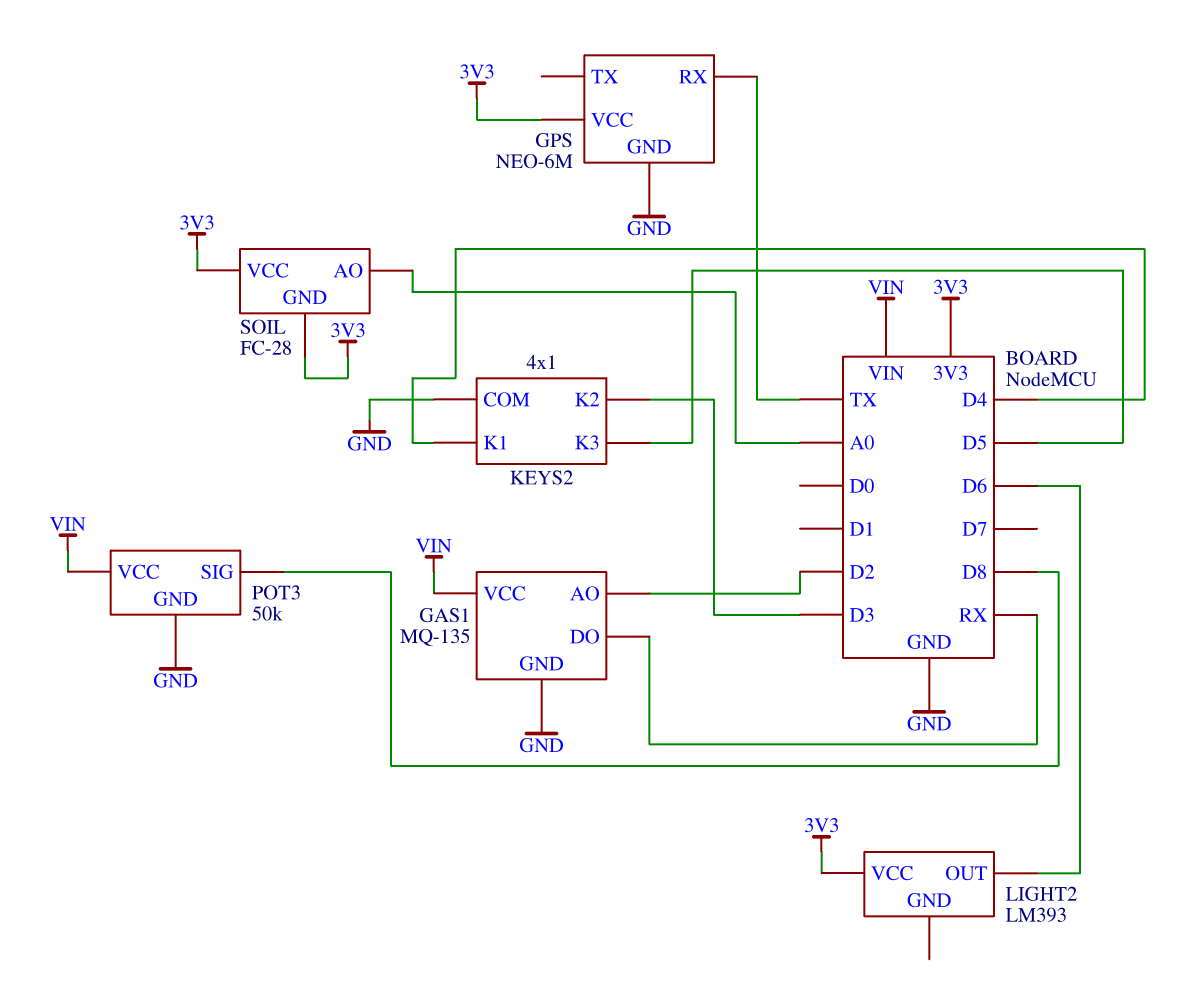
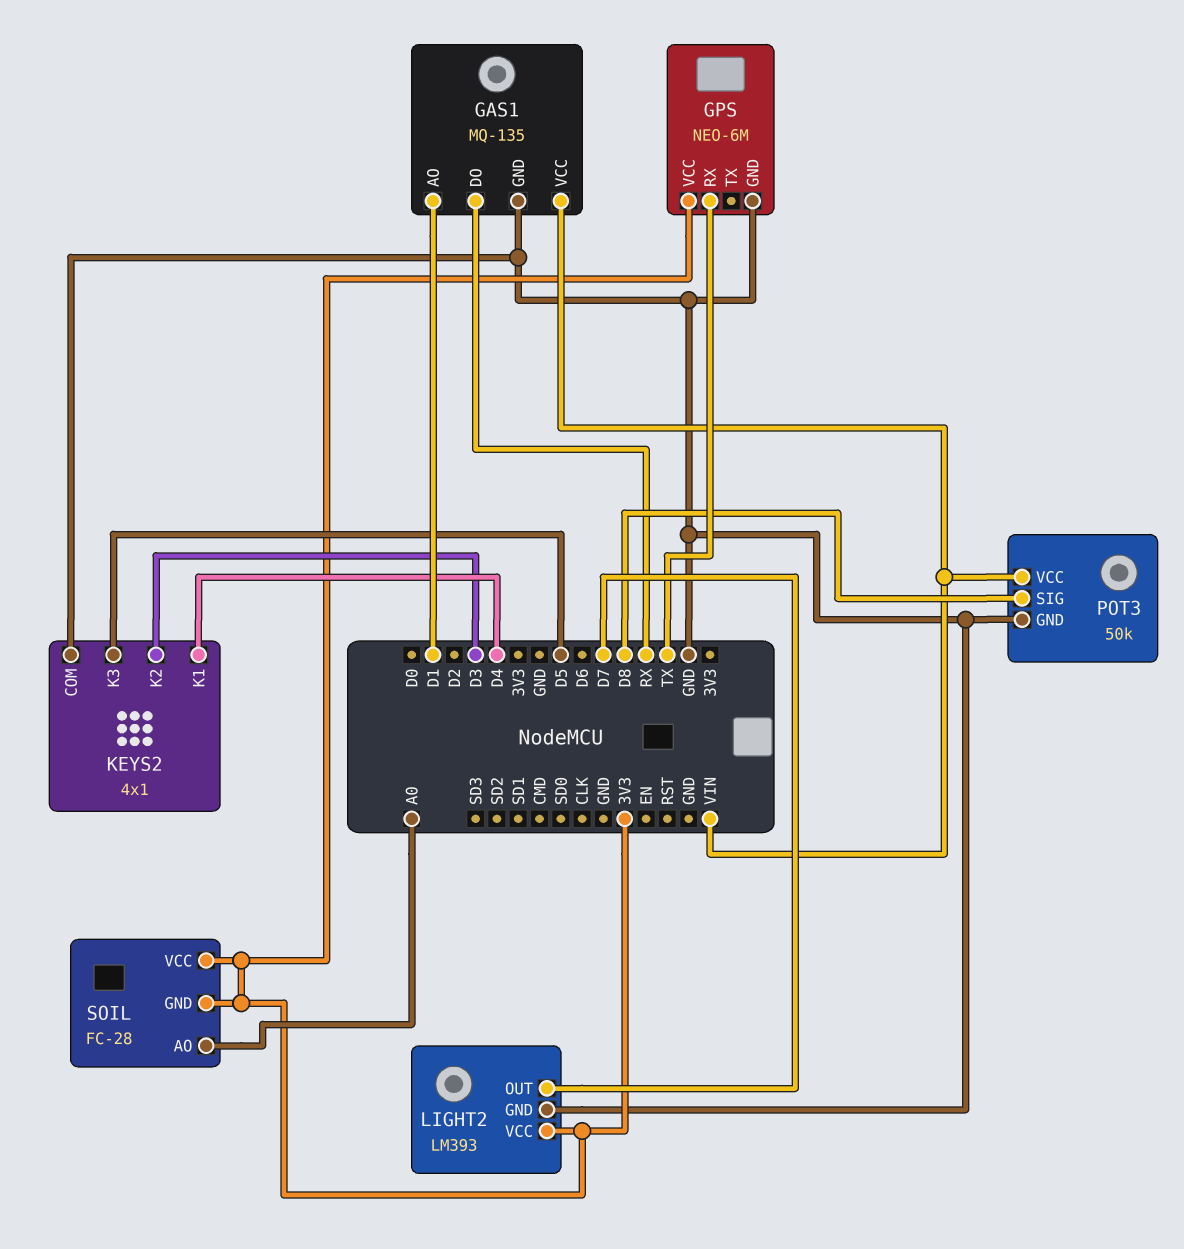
GAS1 pin AO: D2 -> D1
LIGHT2 pin GND: none -> GND
LIGHT2 pin OUT: D6 -> D7

